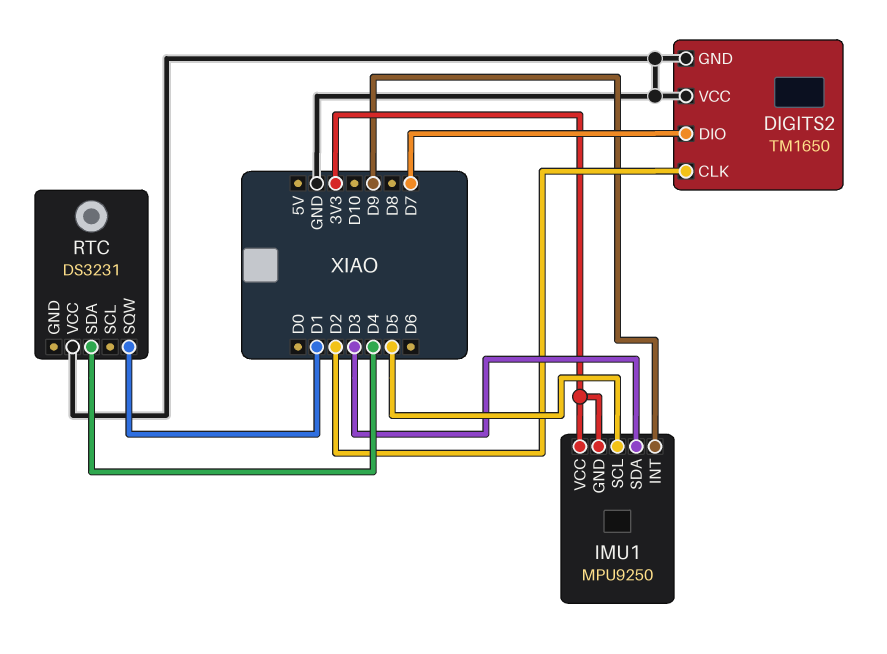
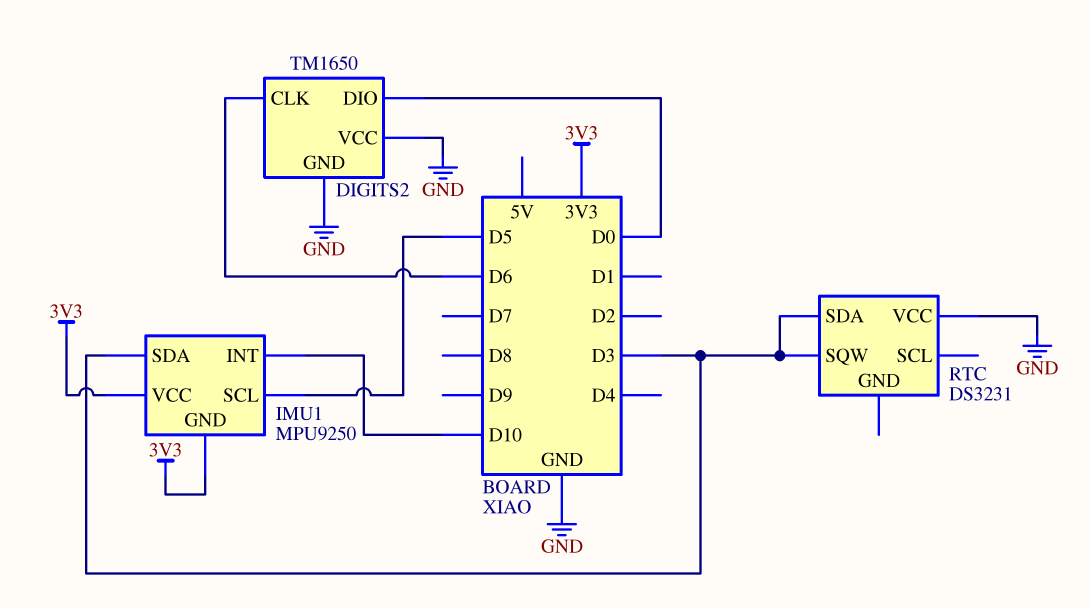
DIGITS2 pin CLK: D2 -> D6
DIGITS2 pin DIO: D7 -> D0
IMU1 pin INT: D9 -> D10
RTC pin SDA: D4 -> D3
RTC pin SQW: D1 -> D3

